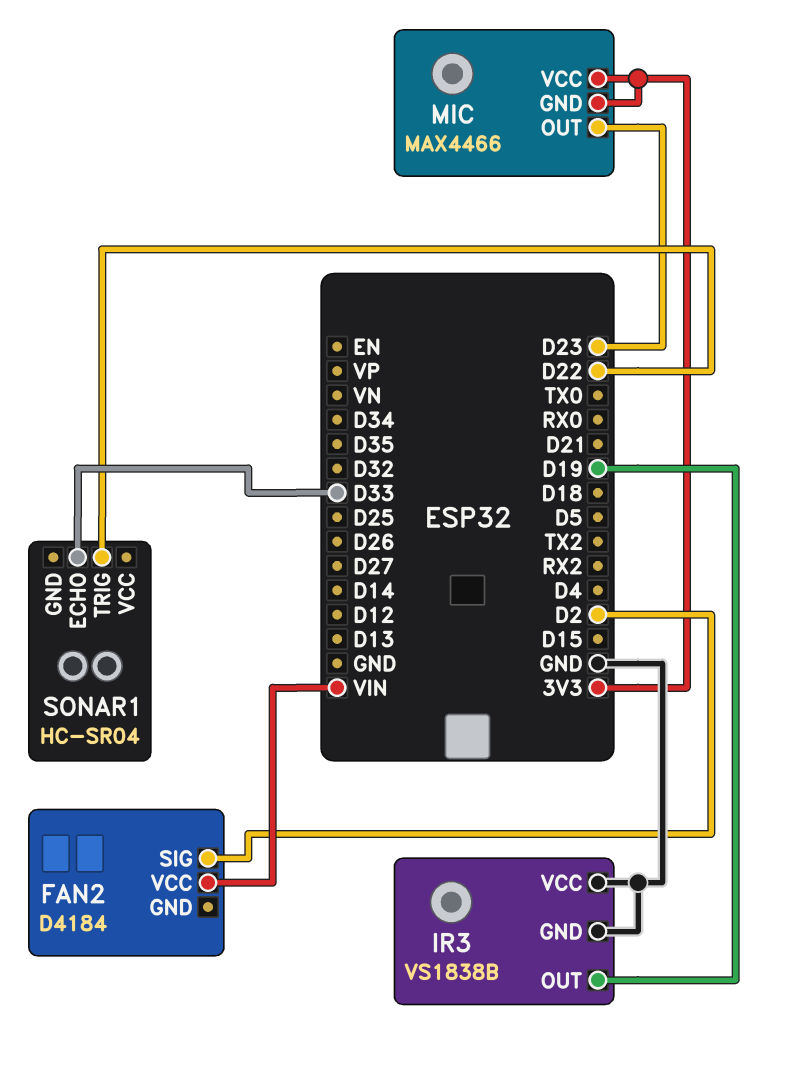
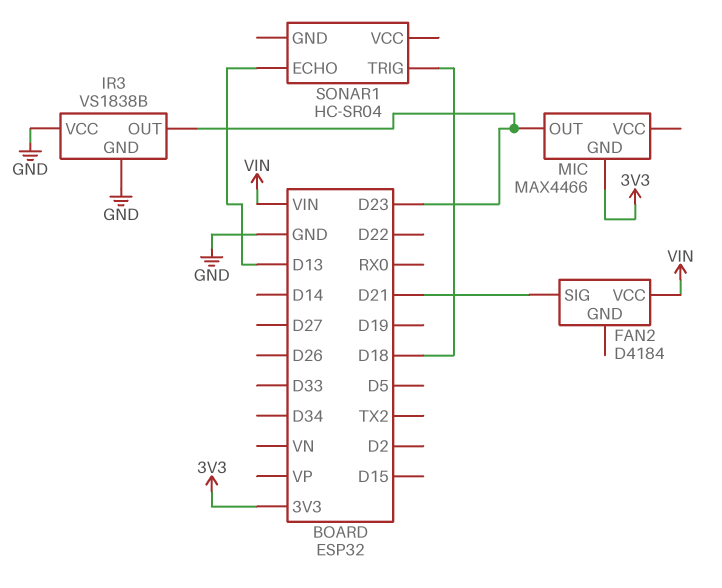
FAN2 pin SIG: D2 -> D21
IR3 pin OUT: D19 -> D23
MIC pin VCC: 3V3 -> none
SONAR1 pin ECHO: D33 -> D13
SONAR1 pin TRIG: D22 -> D18

